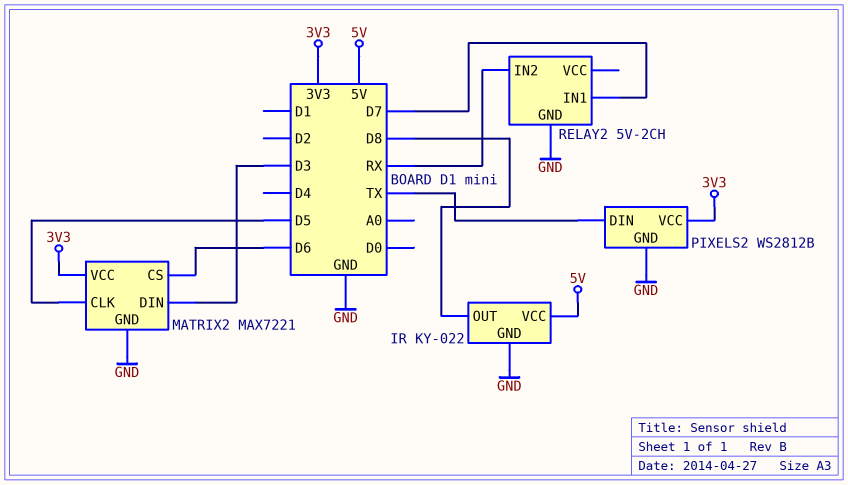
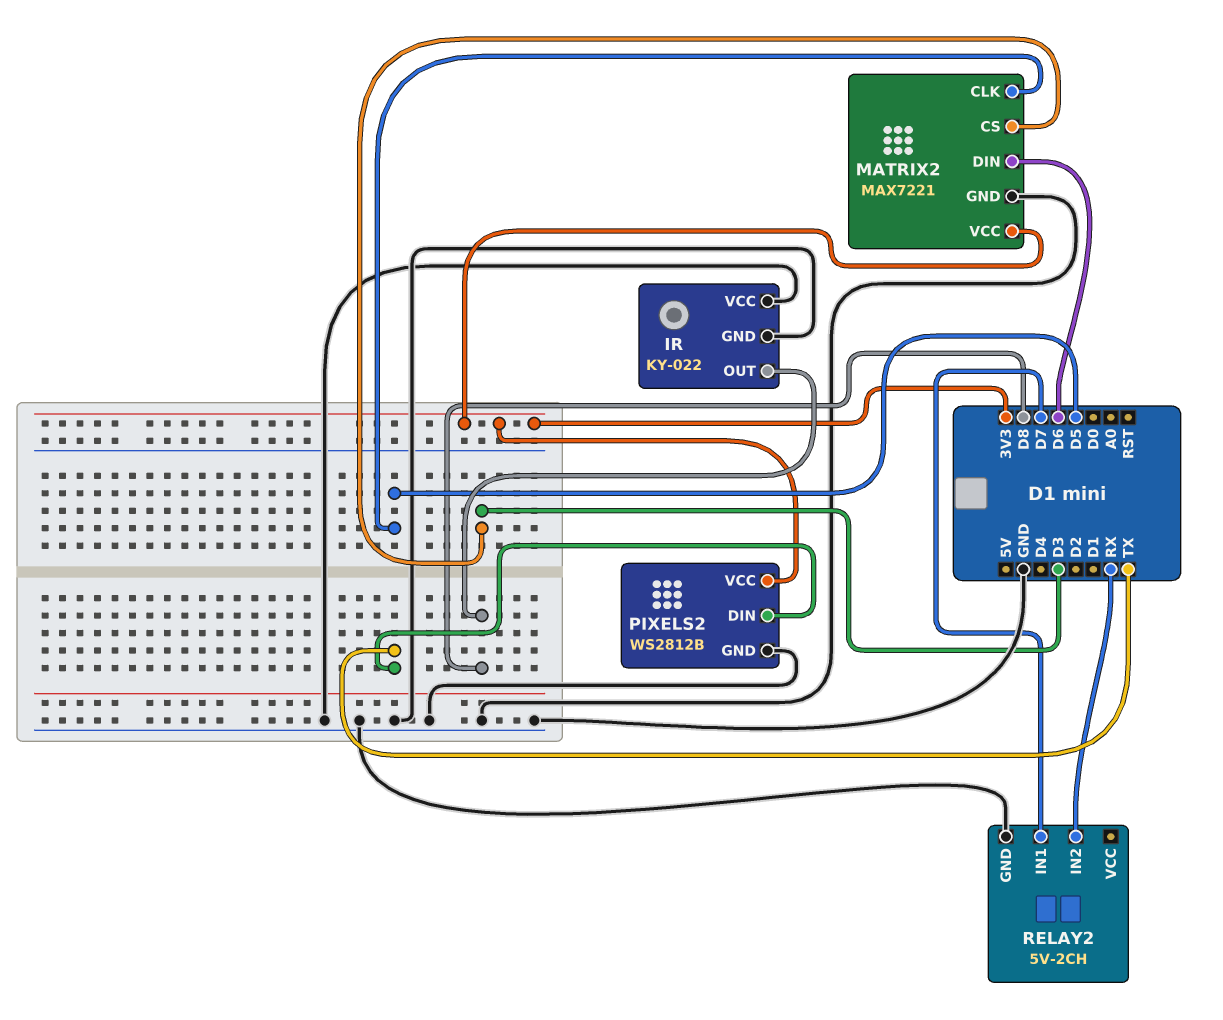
IR pin VCC: 5V -> GND
MATRIX2 pin CS: D6 -> D3
MATRIX2 pin DIN: D3 -> D6

